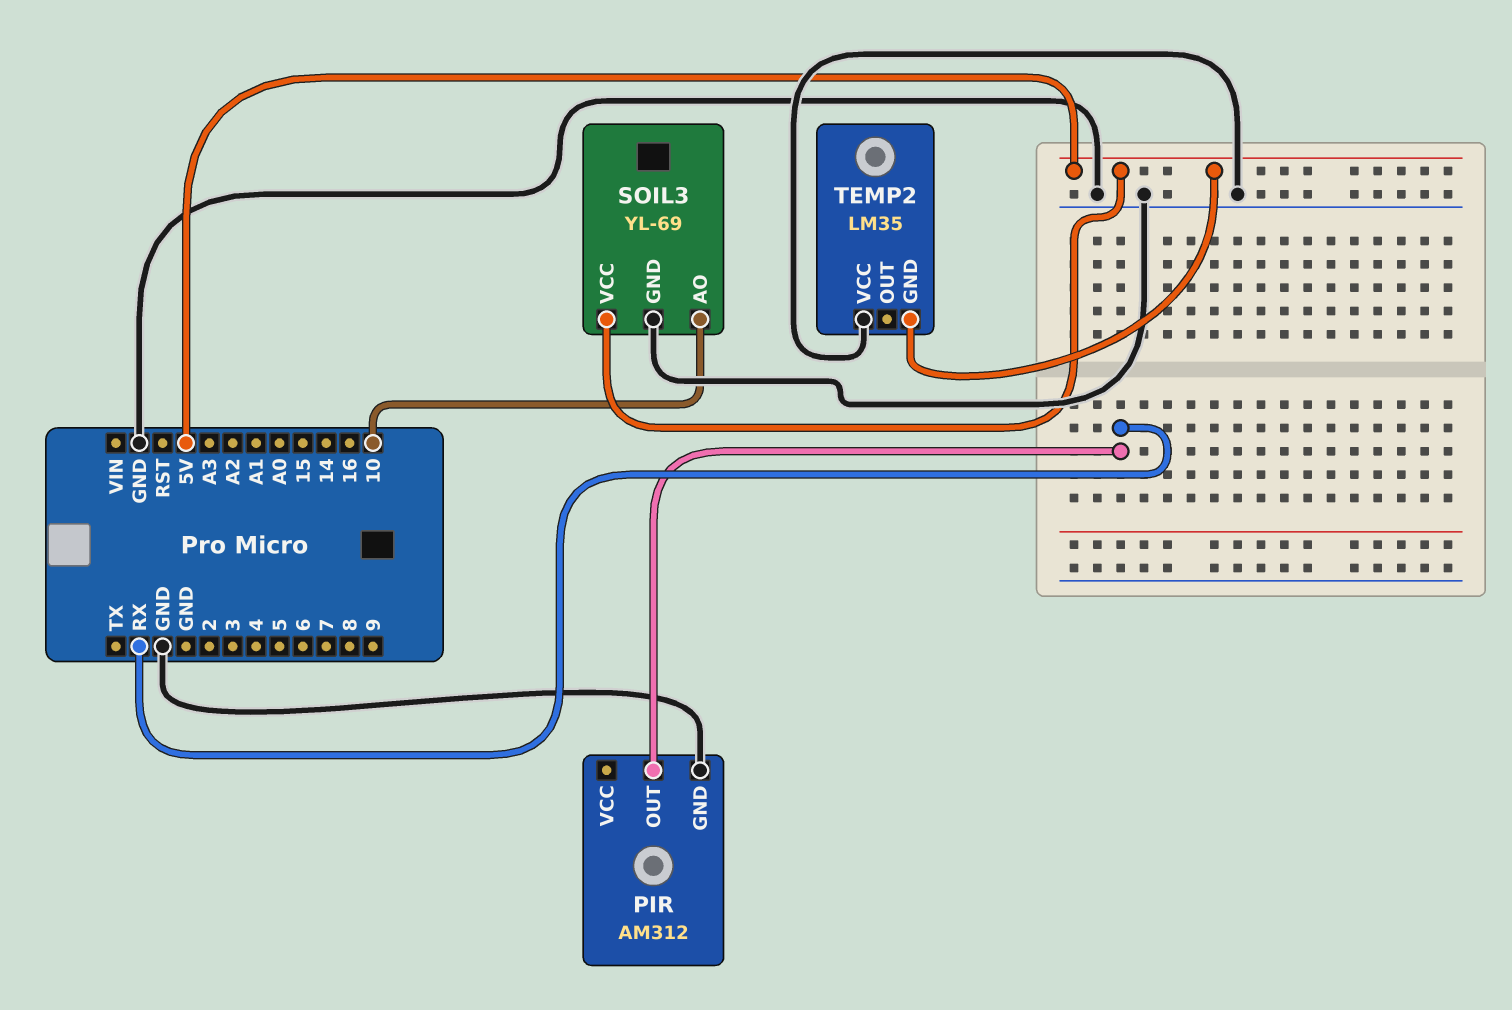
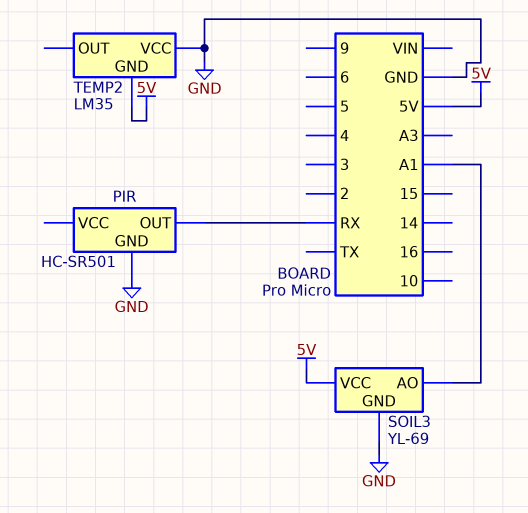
PIR: AM312 -> HC-SR501
SOIL3 pin AO: 10 -> A1

